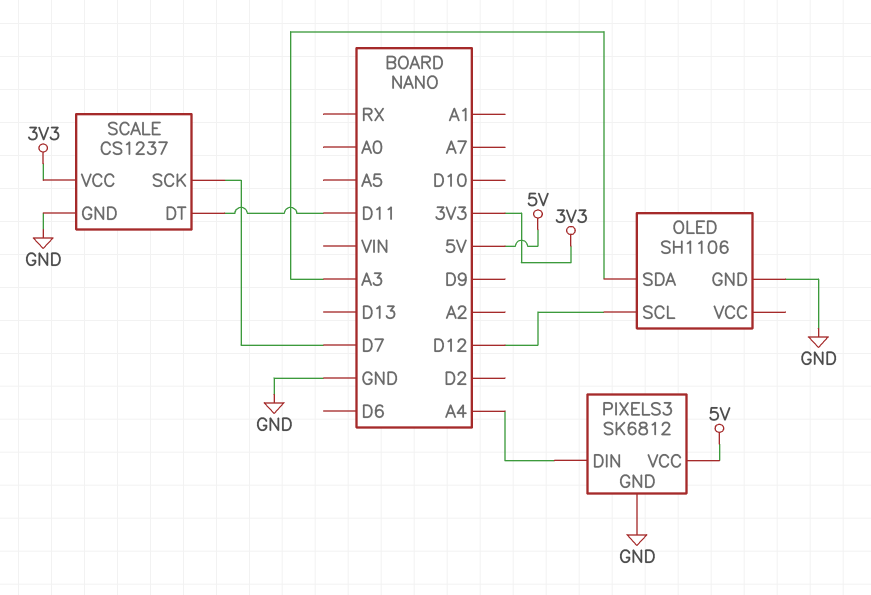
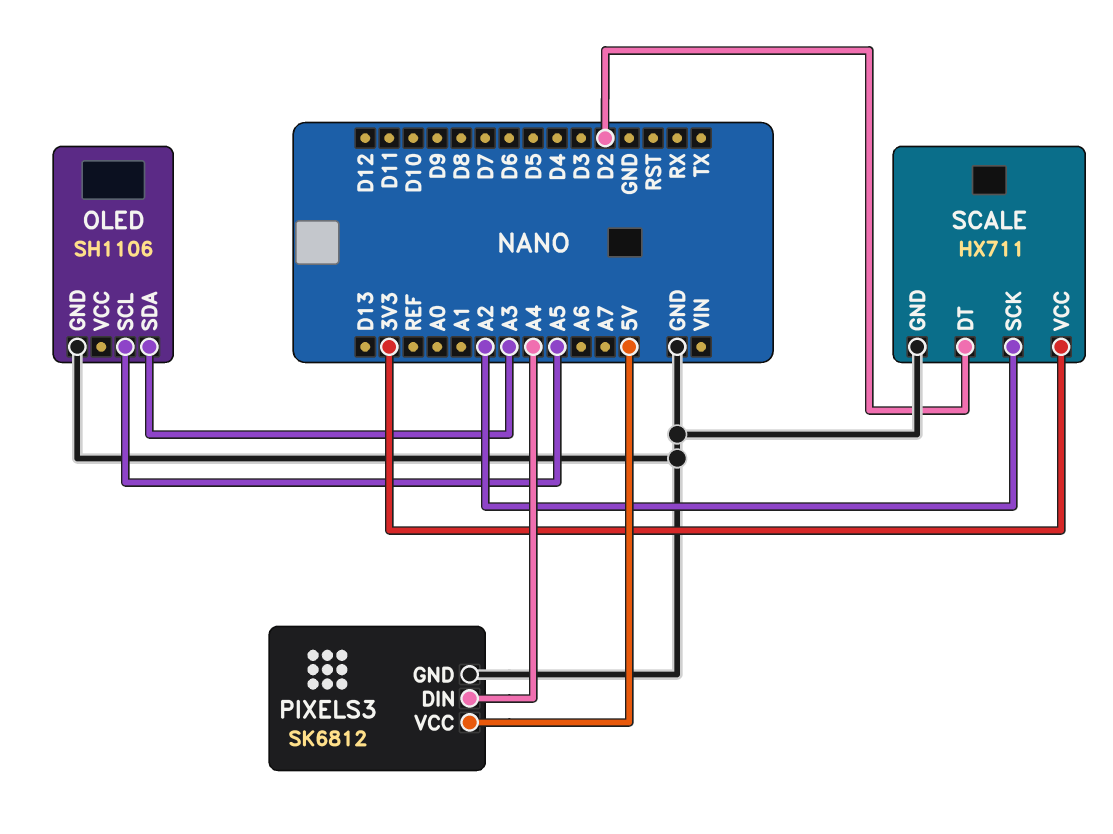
OLED pin SCL: D12 -> A5
SCALE: CS1237 -> HX711
SCALE pin DT: D11 -> D2
SCALE pin SCK: D7 -> A2

